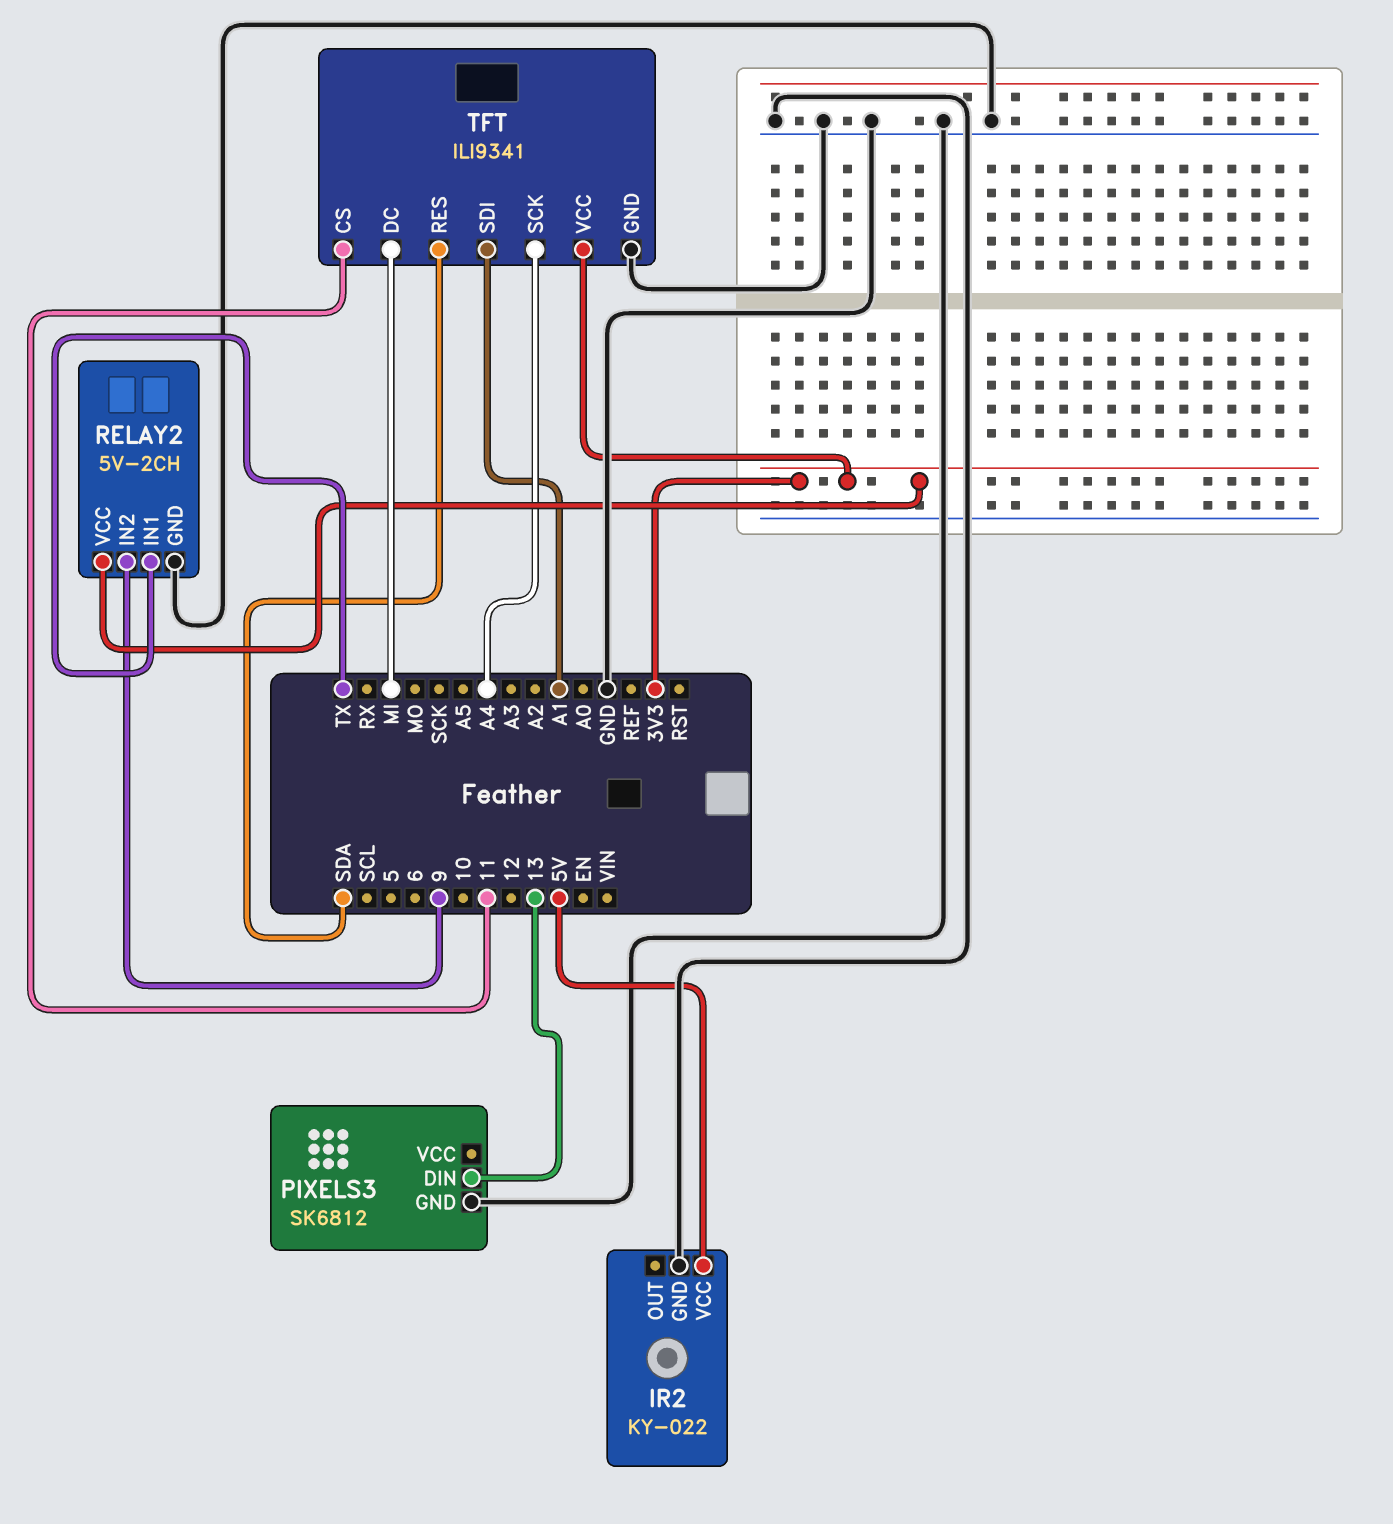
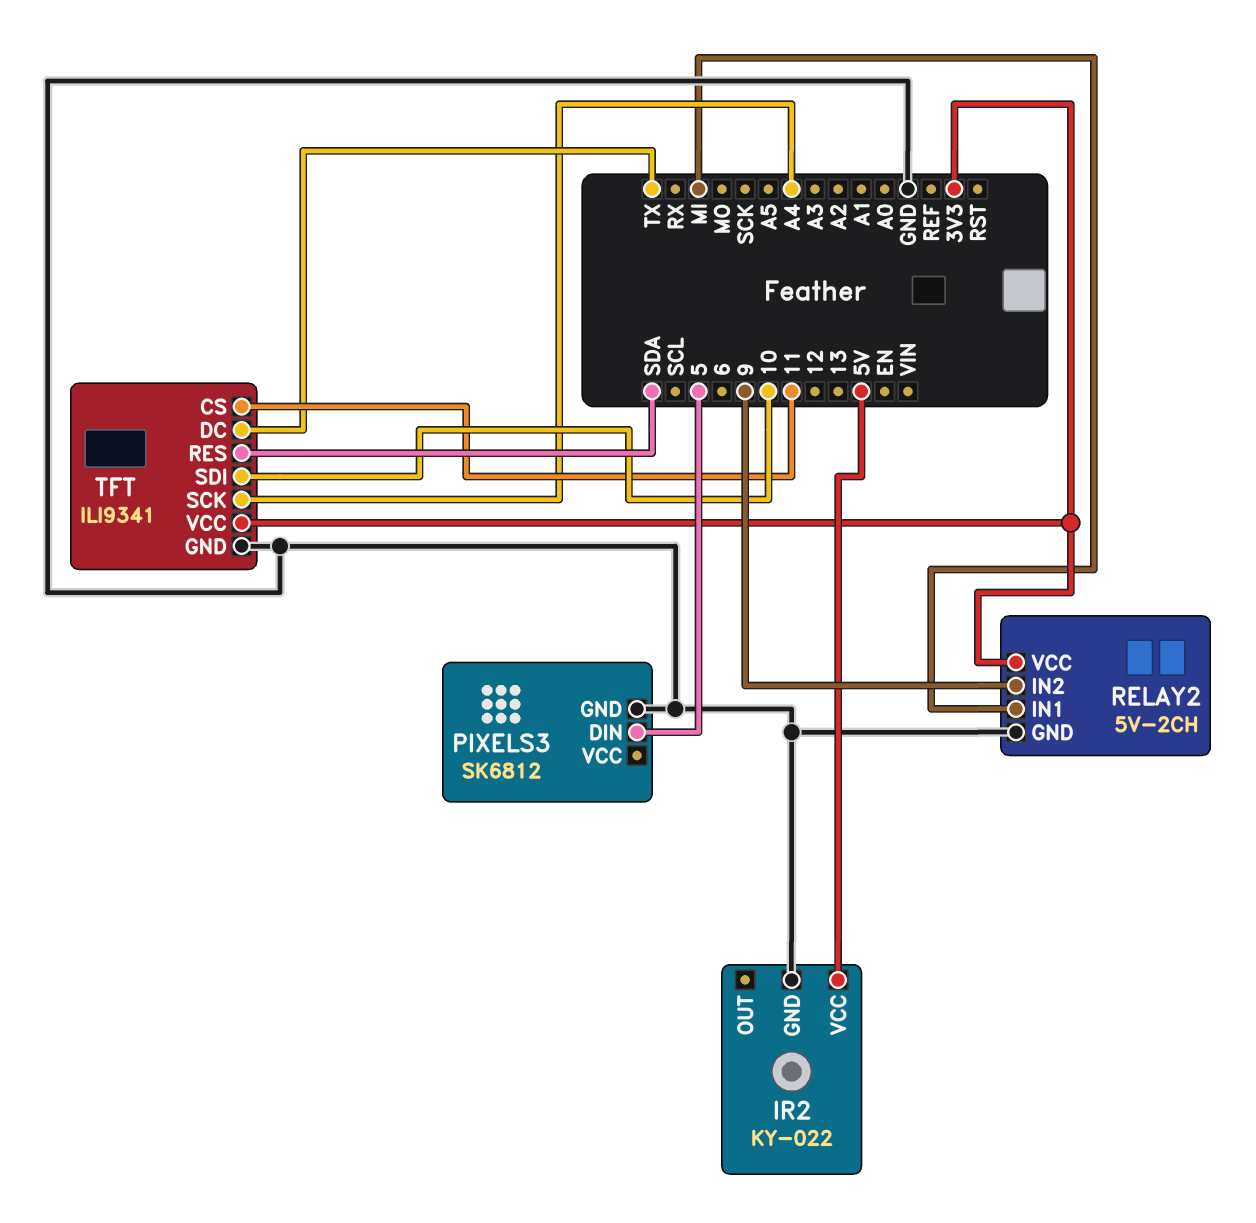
PIXELS3 pin DIN: 13 -> 5
RELAY2 pin IN1: TX -> MI
TFT pin DC: MI -> TX
TFT pin SDI: A1 -> 10

